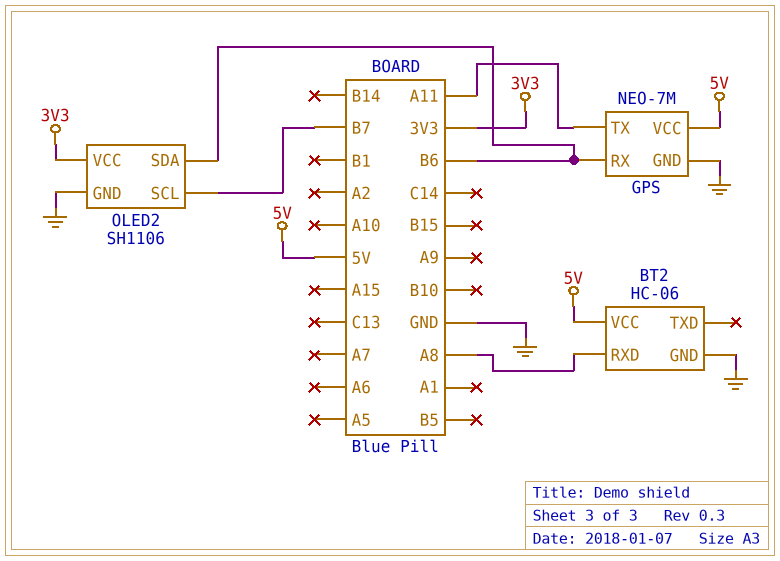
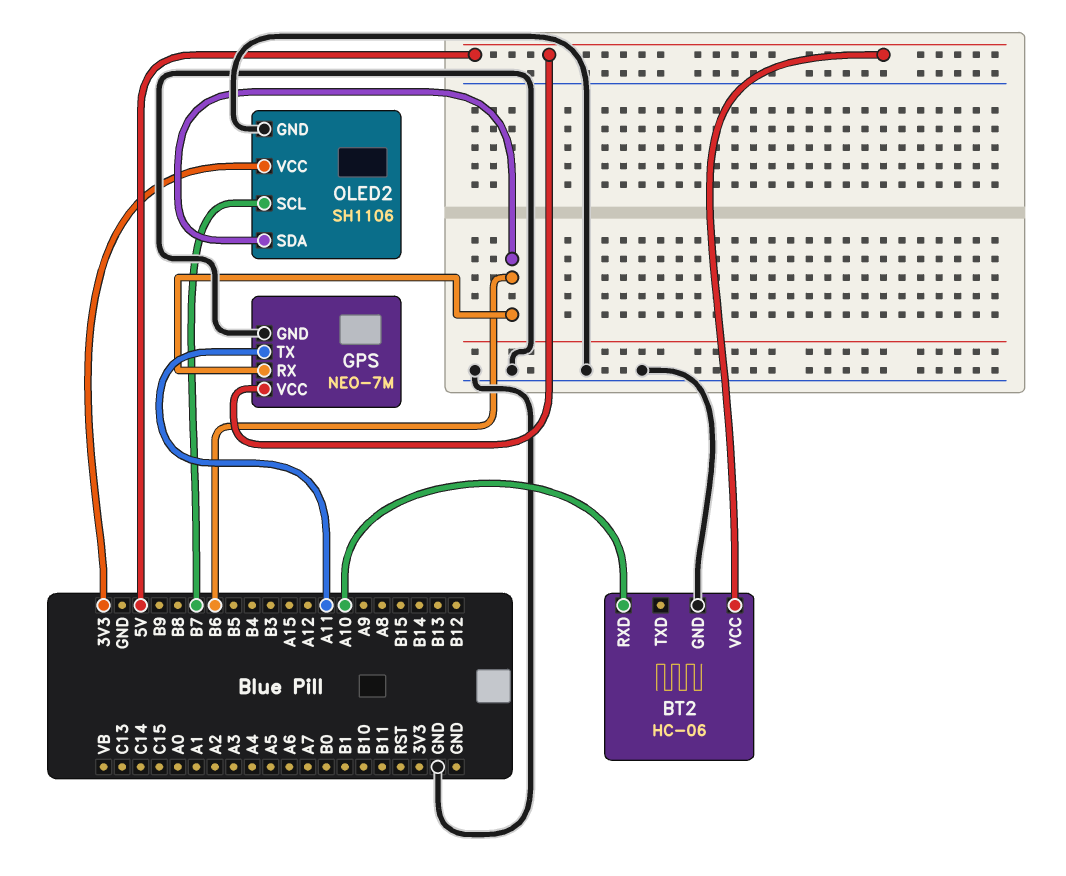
BT2 pin RXD: A8 -> A10

